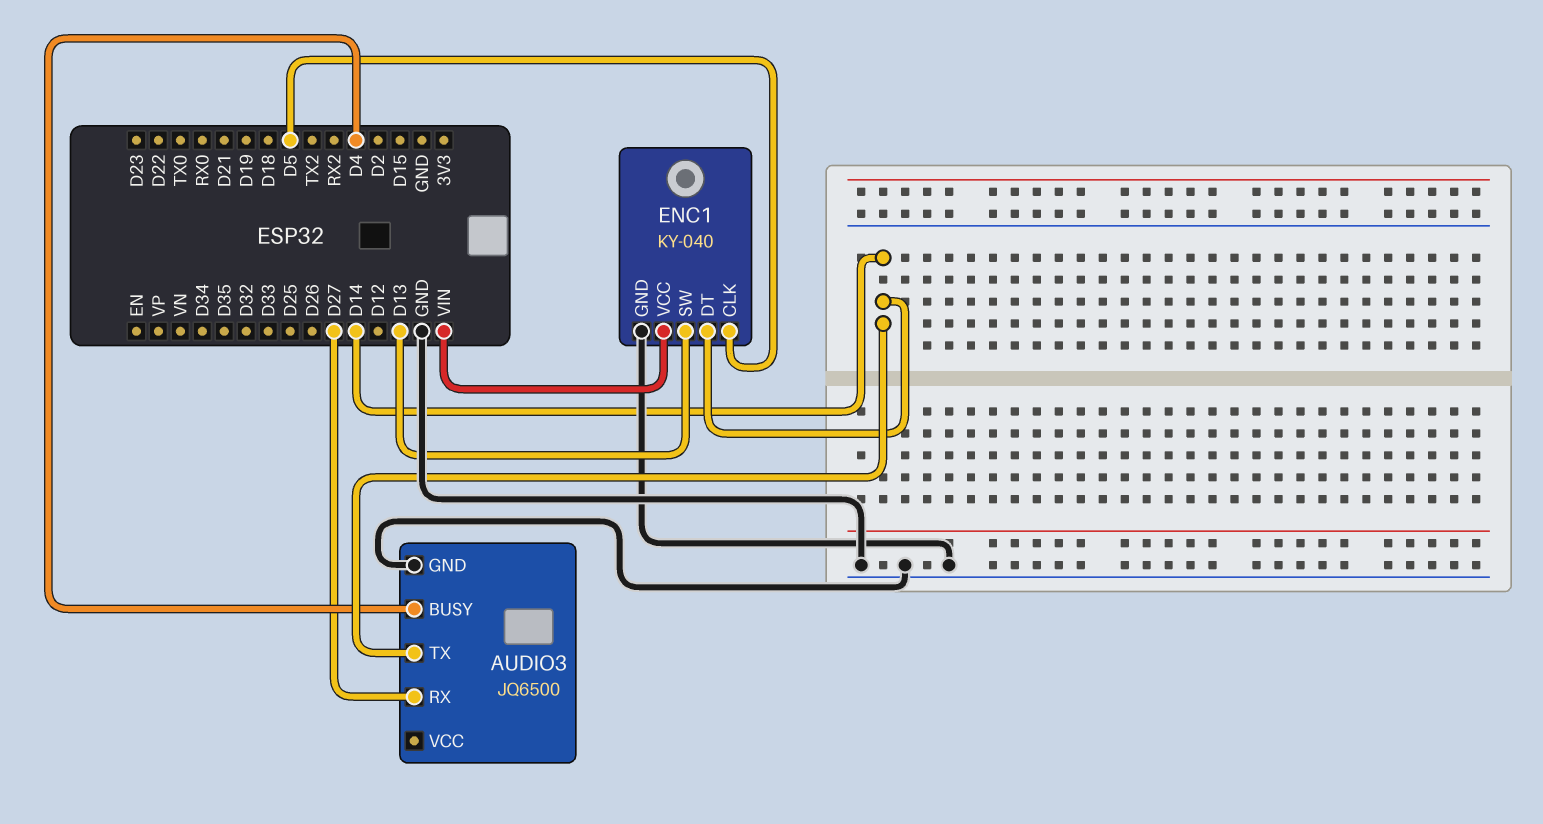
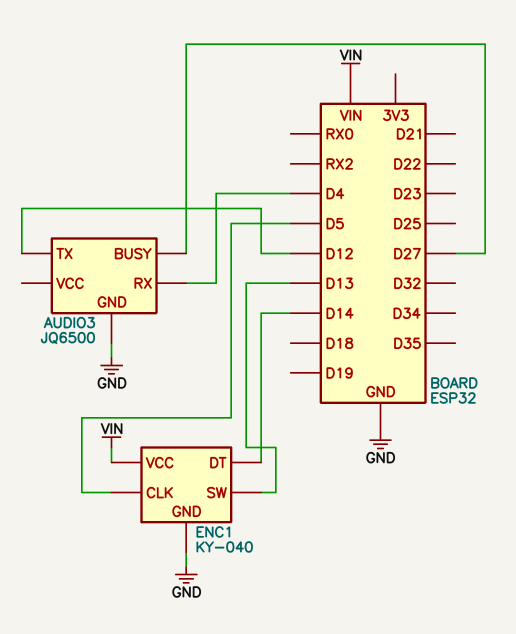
AUDIO3 pin BUSY: D4 -> D27
AUDIO3 pin RX: D27 -> D4
AUDIO3 pin TX: D14 -> D12

